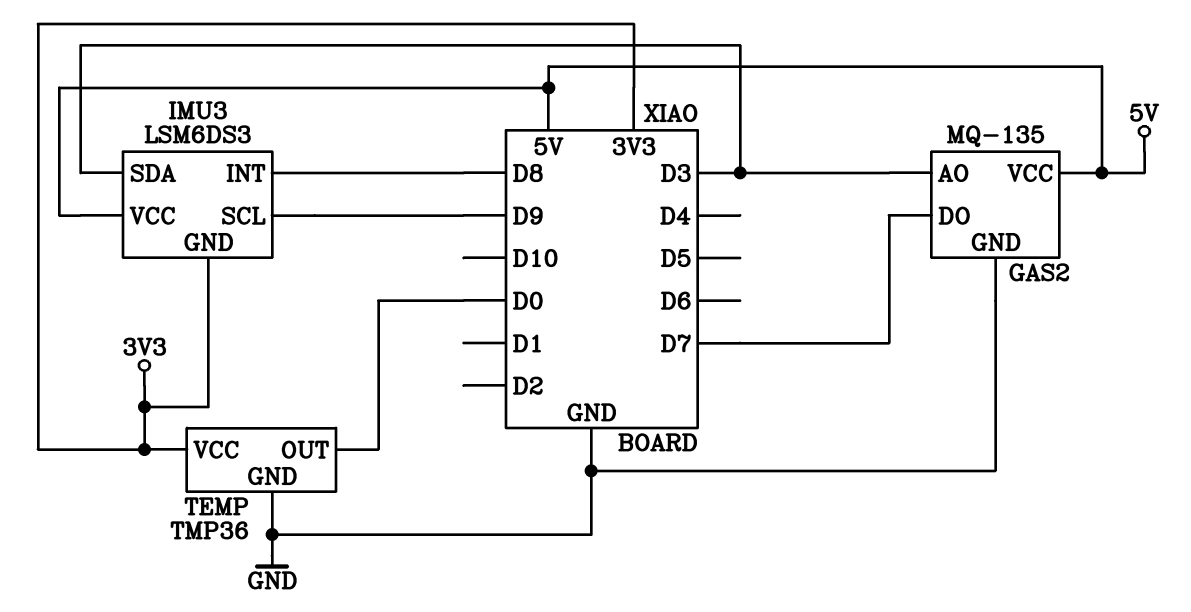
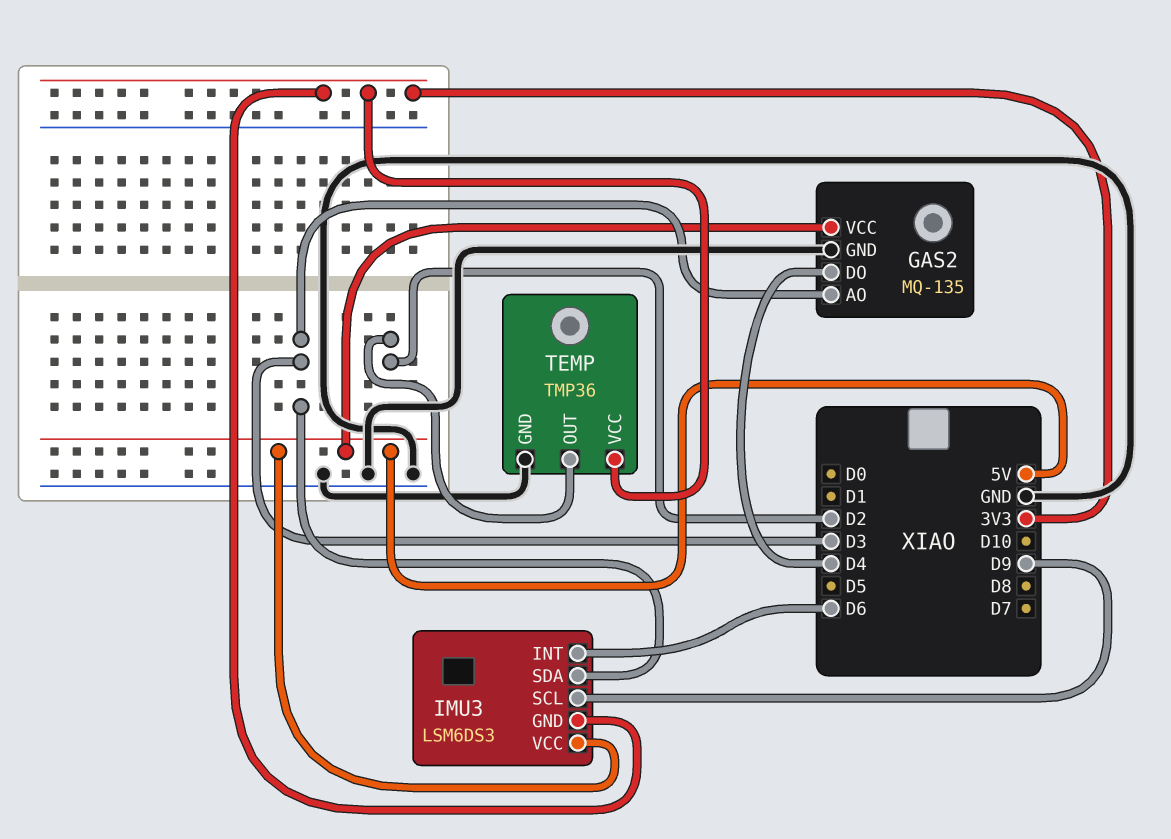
GAS2 pin DO: D7 -> D4
IMU3 pin INT: D8 -> D6
TEMP pin OUT: D0 -> D2

